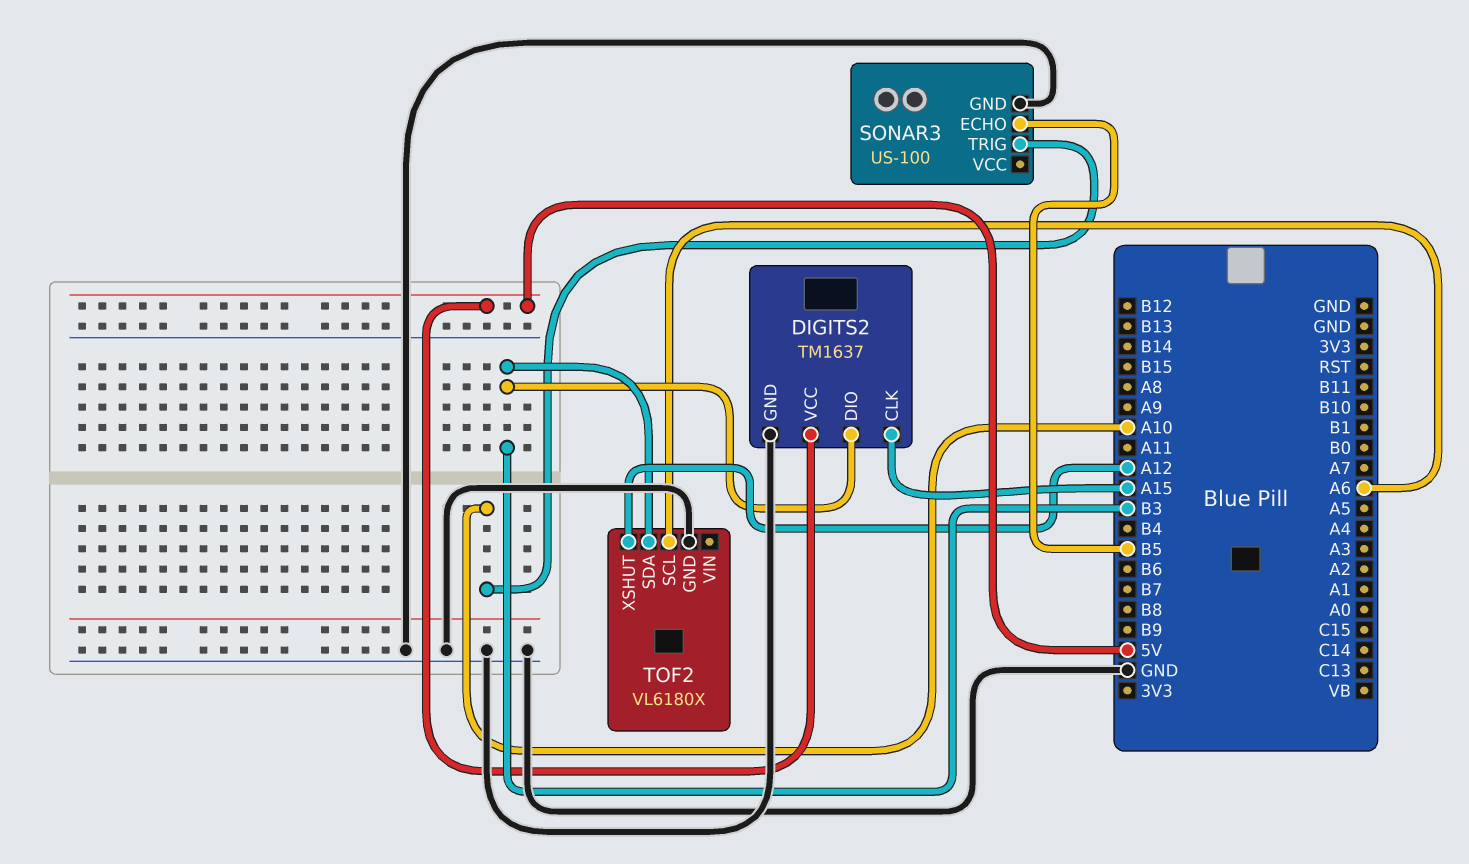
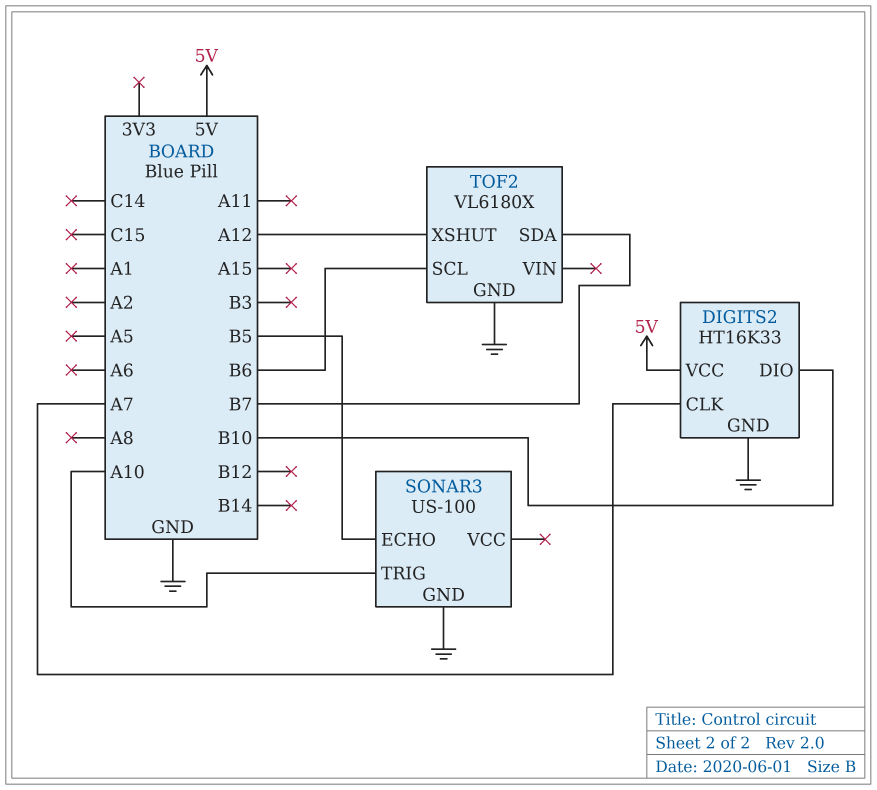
DIGITS2: TM1637 -> HT16K33
DIGITS2 pin CLK: A15 -> A7
DIGITS2 pin DIO: B3 -> B10
TOF2 pin SCL: A6 -> B6
TOF2 pin SDA: B3 -> B7

